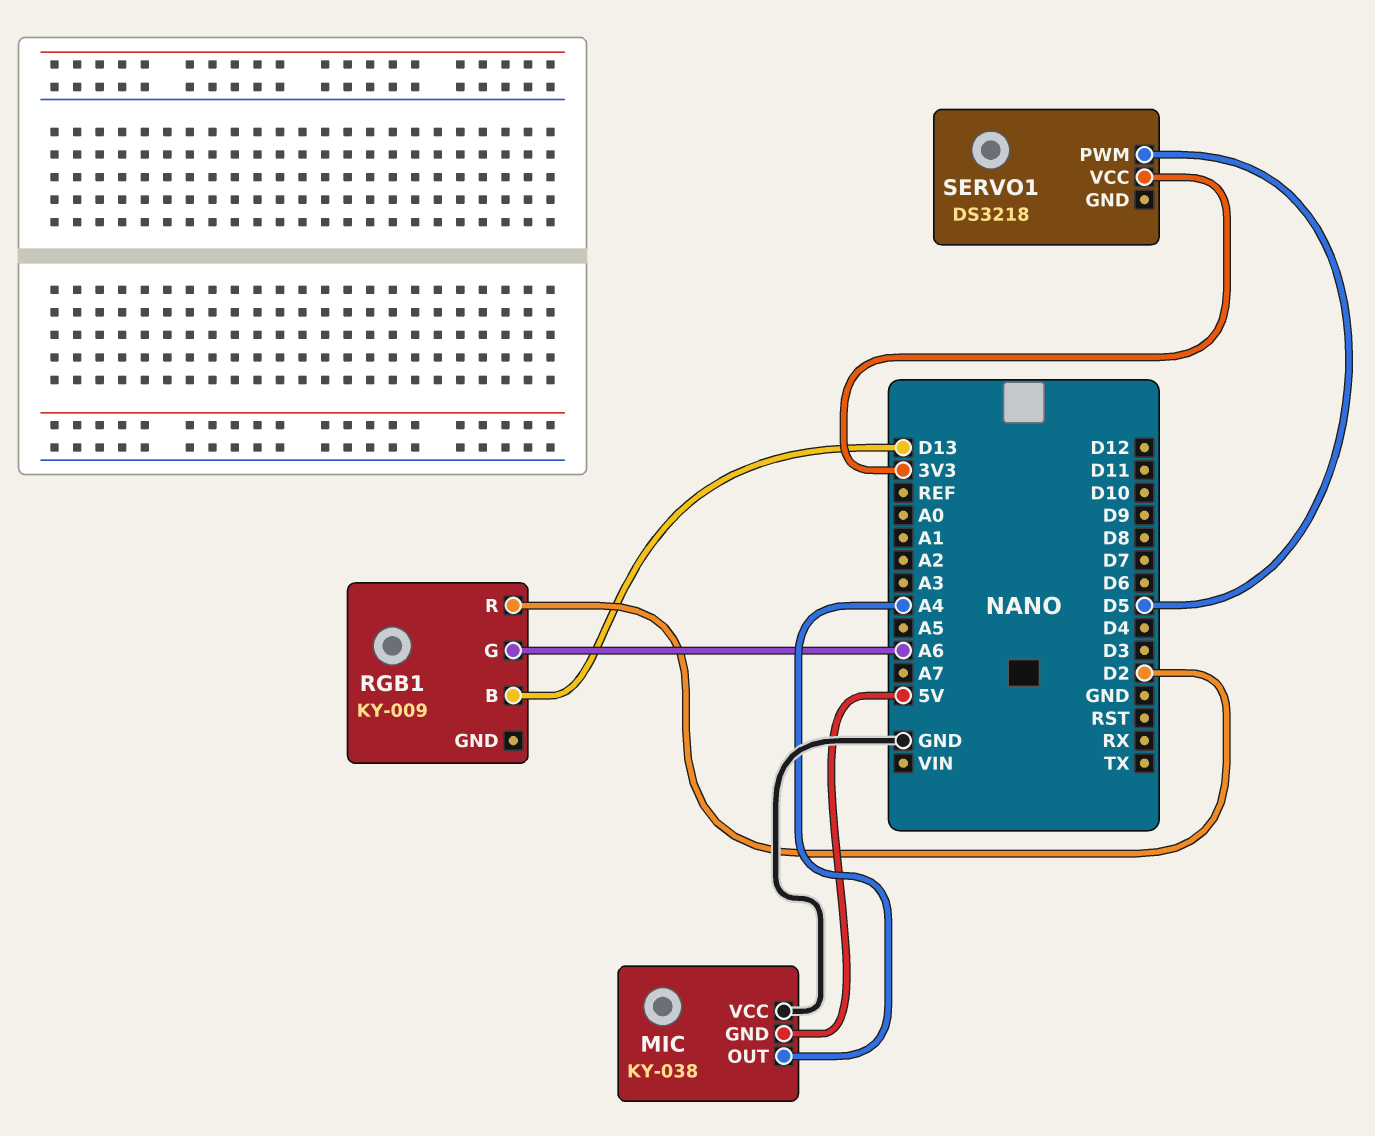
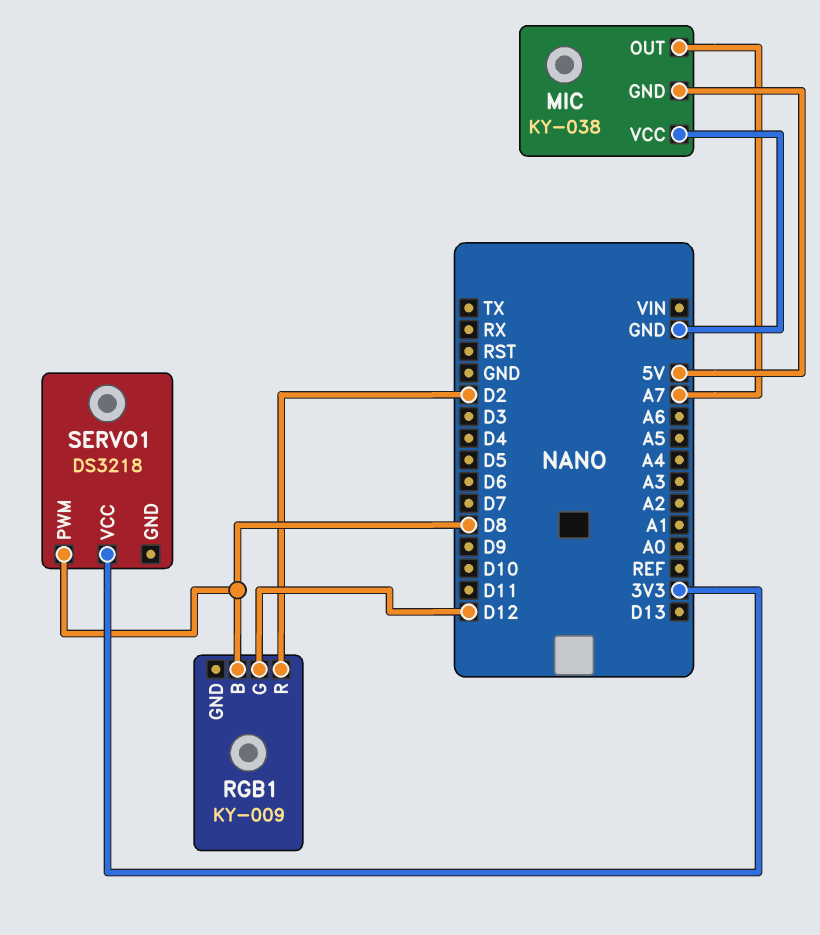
MIC pin OUT: A4 -> A7
RGB1 pin B: D13 -> D8
RGB1 pin G: A6 -> D12
SERVO1 pin PWM: D5 -> D8

